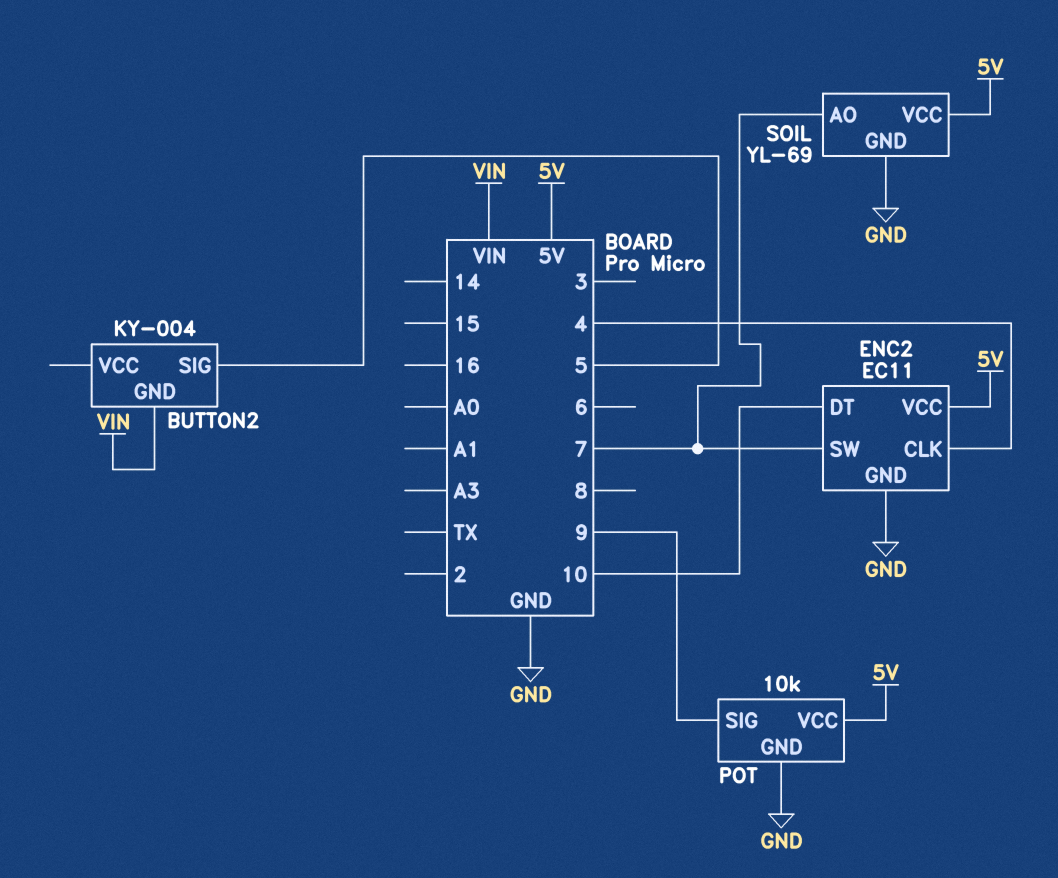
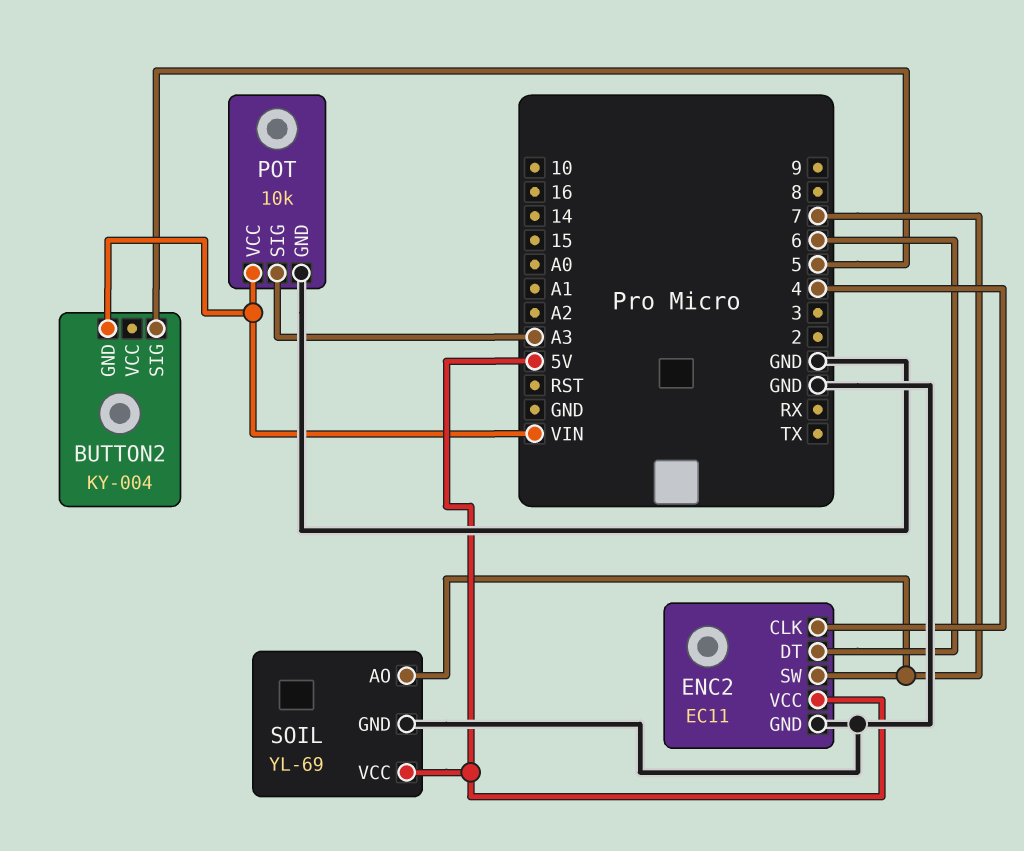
ENC2 pin DT: 10 -> 6
POT pin SIG: 9 -> A3
POT pin VCC: 5V -> VIN

